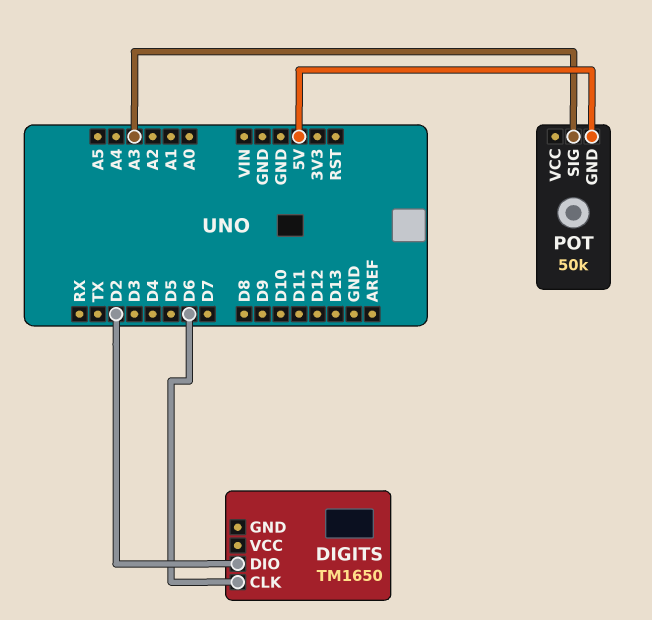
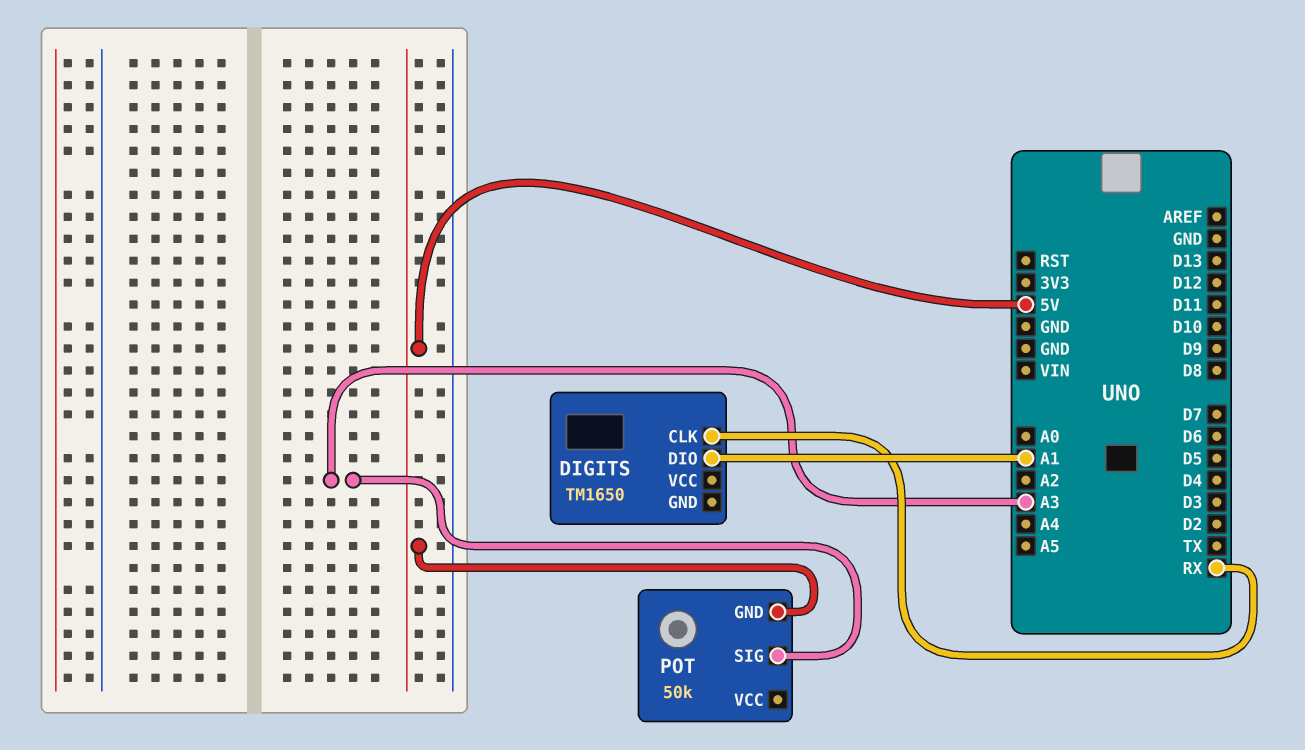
DIGITS pin CLK: D6 -> RX
DIGITS pin DIO: D2 -> A1

